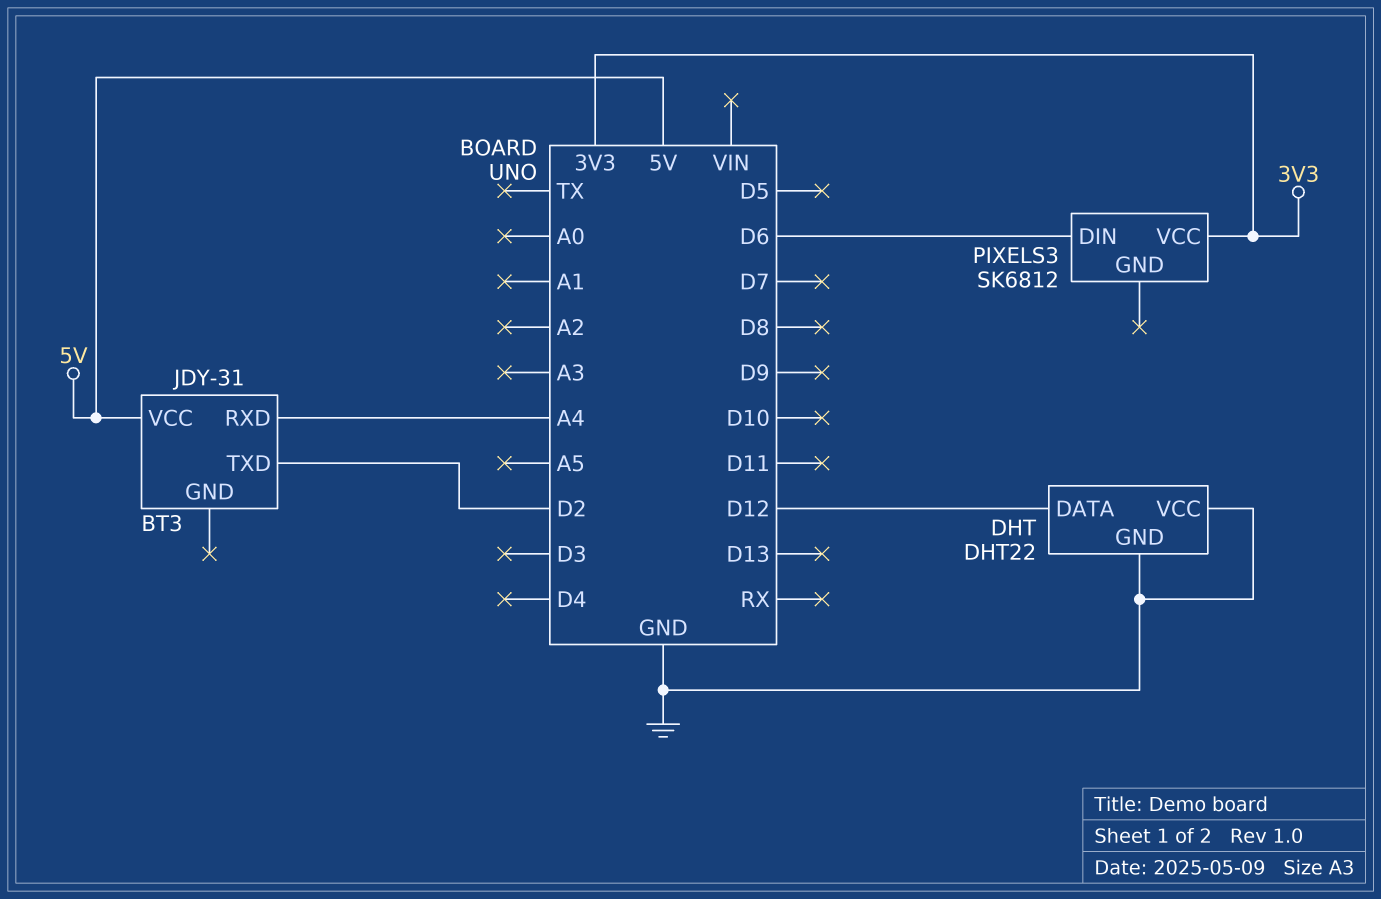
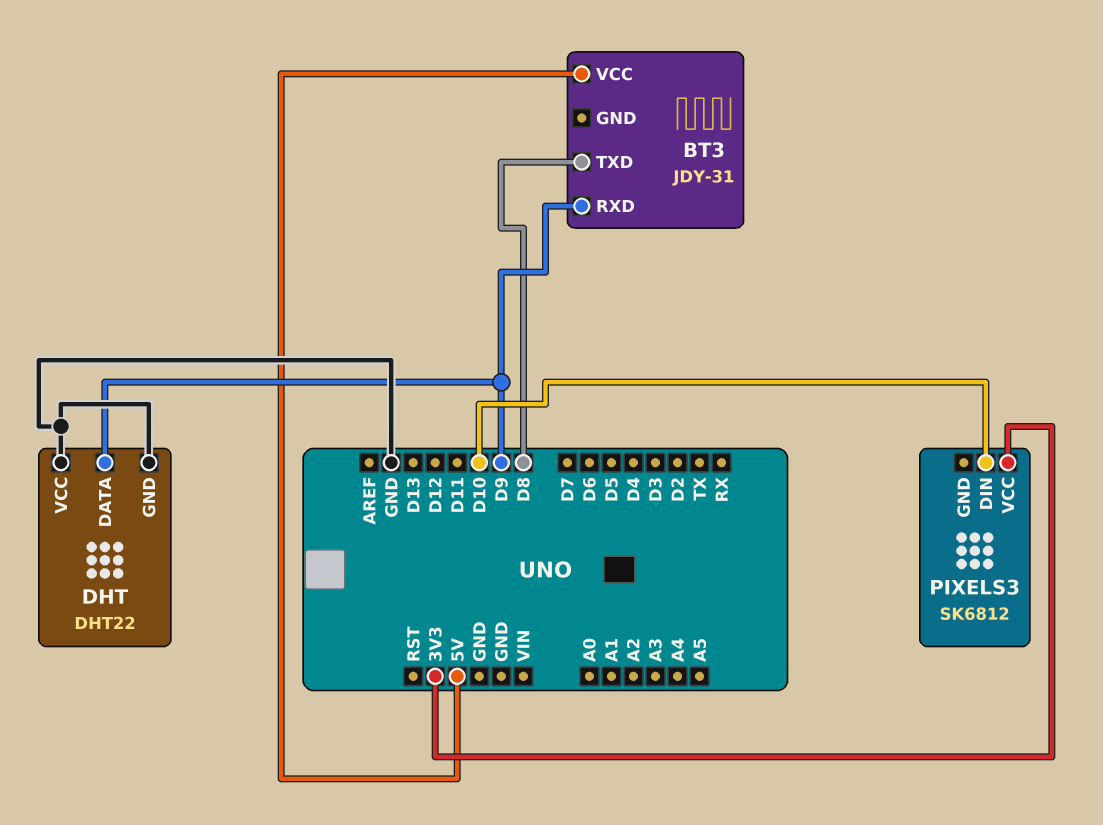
BT3 pin RXD: A4 -> D9
BT3 pin TXD: D2 -> D8
DHT pin DATA: D12 -> D9
PIXELS3 pin DIN: D6 -> D10

